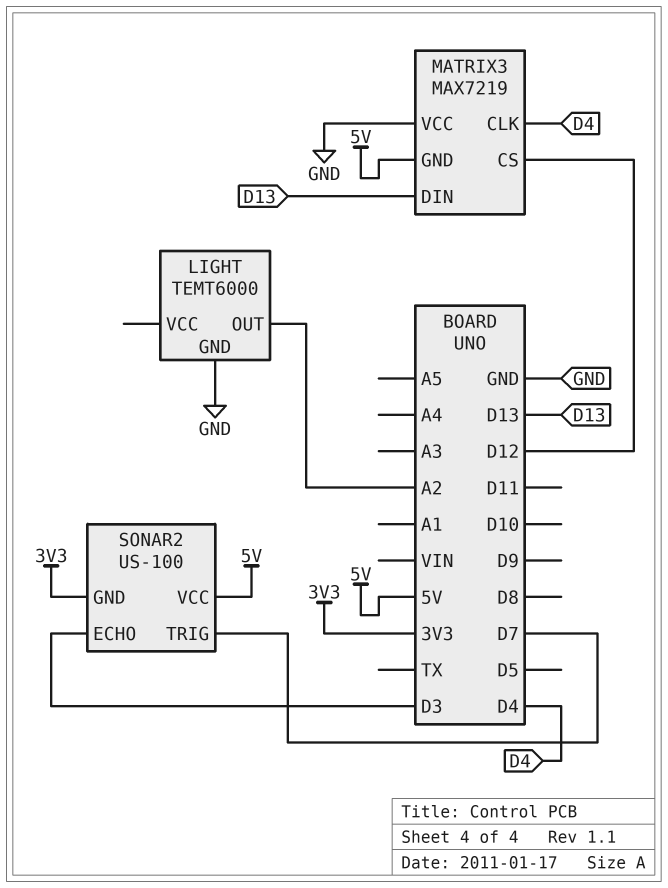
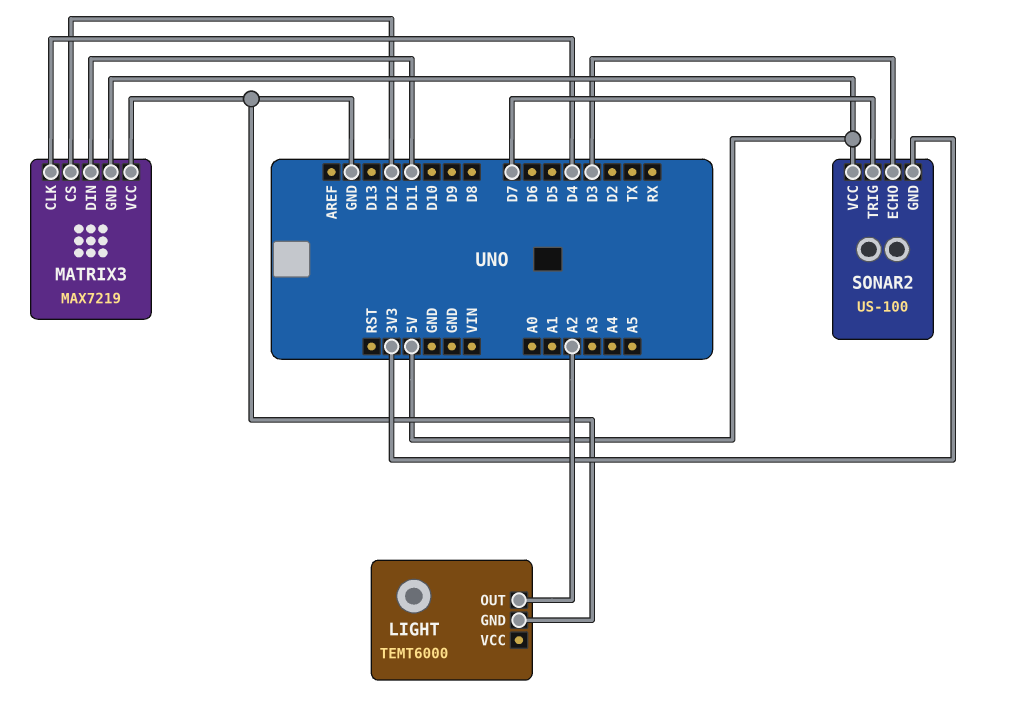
MATRIX3 pin DIN: D13 -> D11

